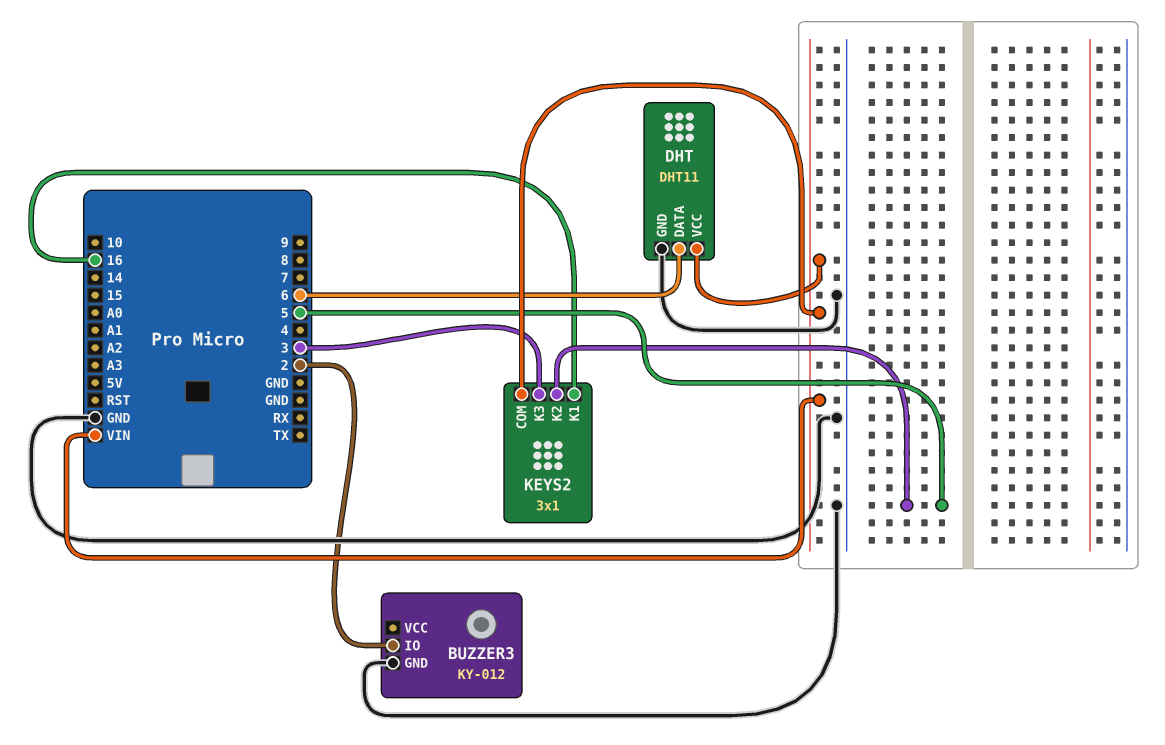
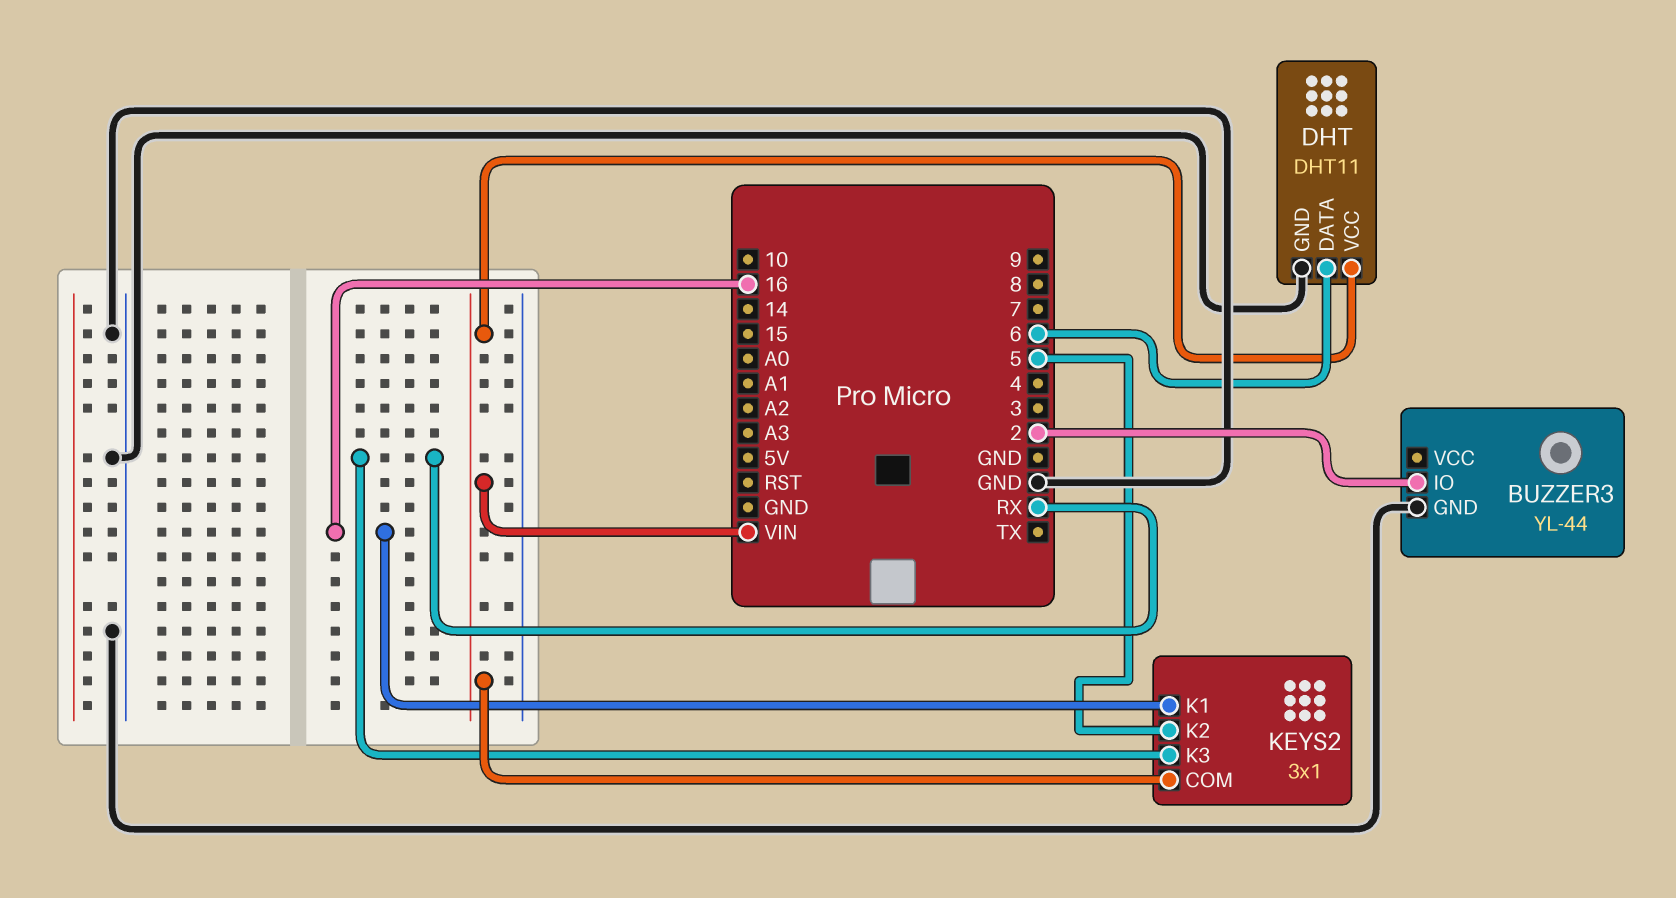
BUZZER3: KY-012 -> YL-44
KEYS2 pin K3: 3 -> RX

